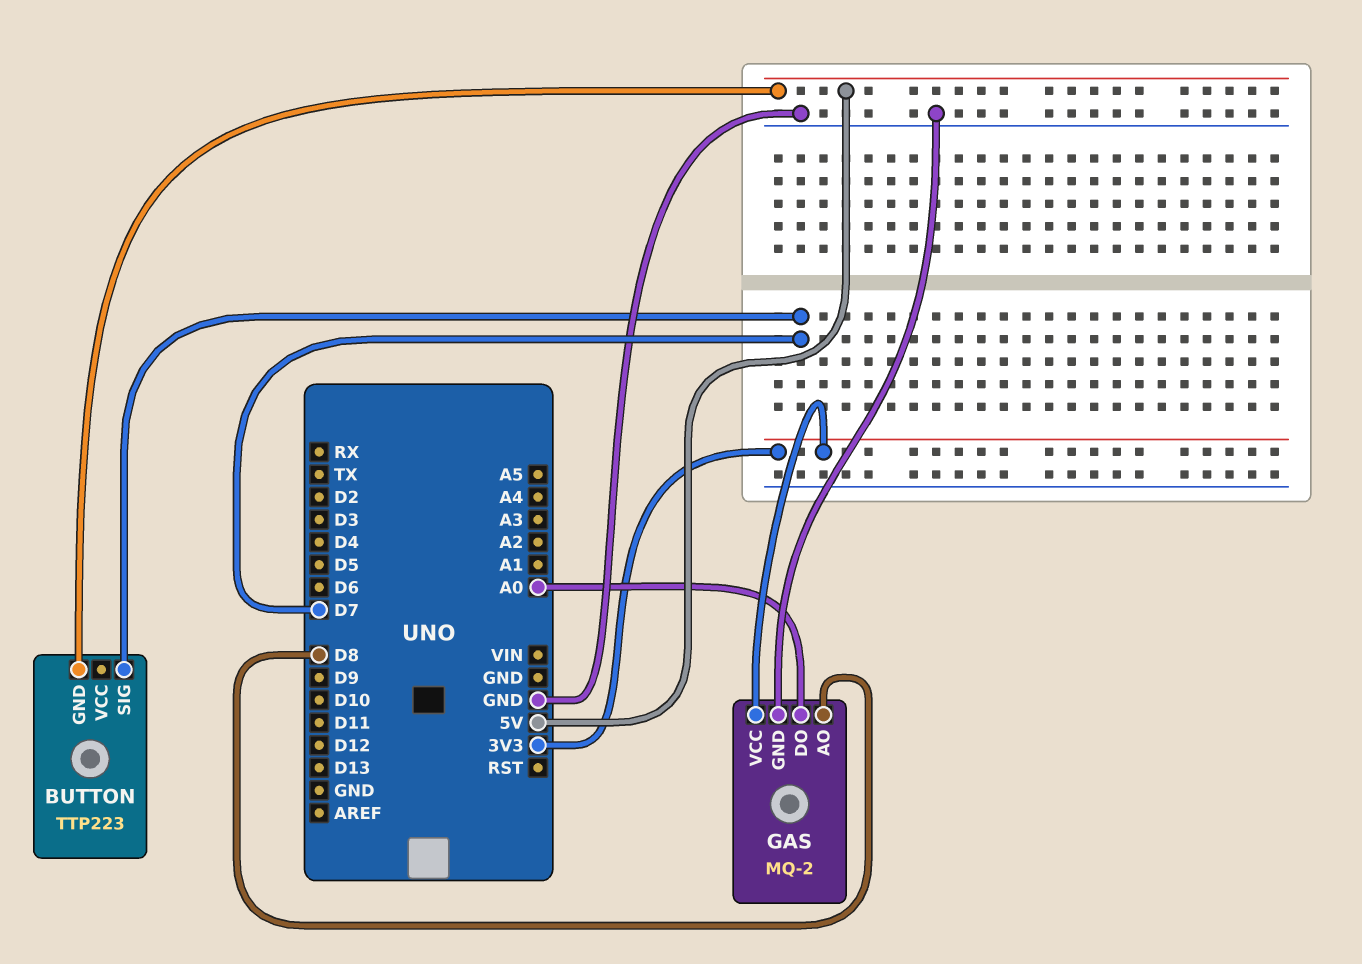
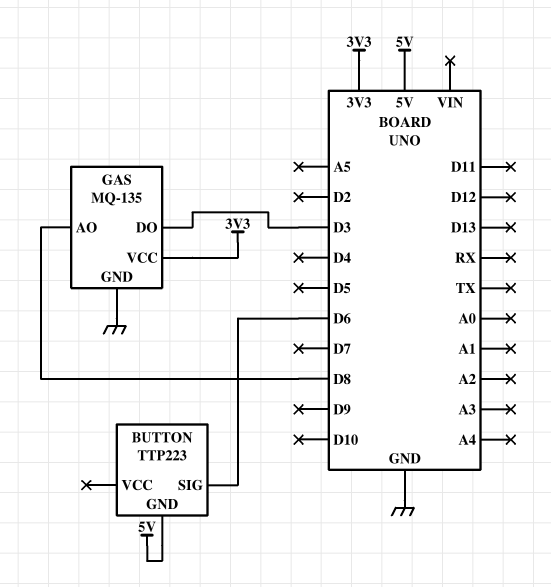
BUTTON pin SIG: D7 -> D6
GAS: MQ-2 -> MQ-135
GAS pin DO: A0 -> D3

